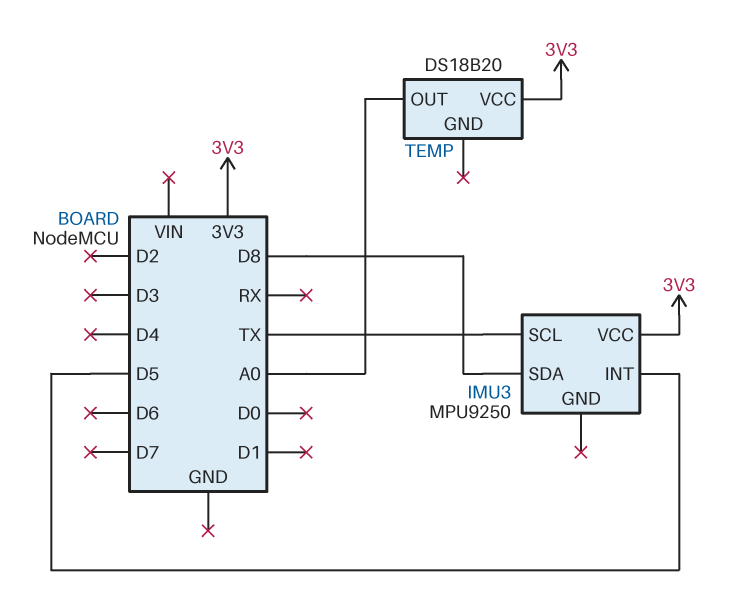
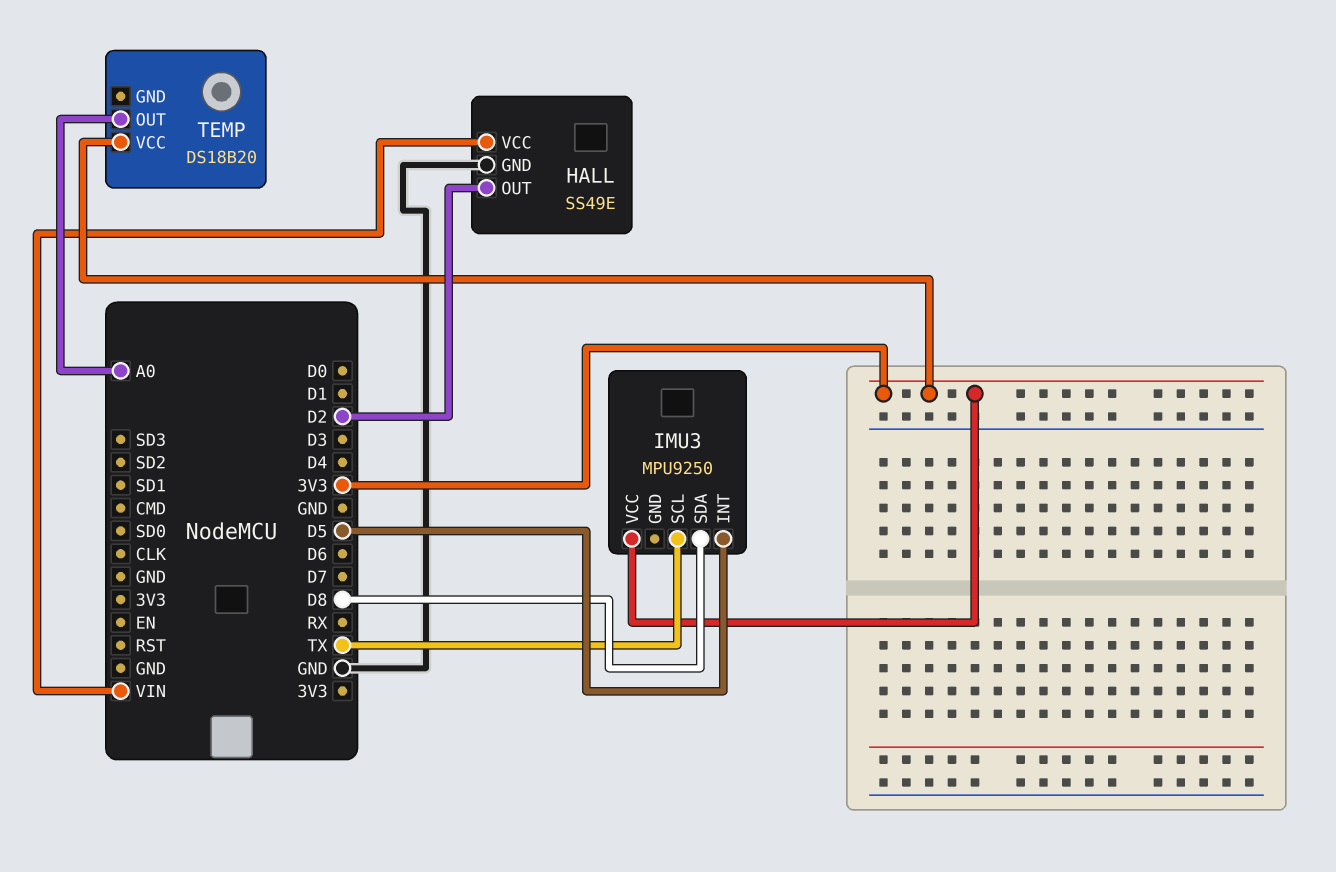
HALL: none -> SS49E
HALL pin GND: none -> GND
HALL pin OUT: none -> D2
HALL pin VCC: none -> VIN

